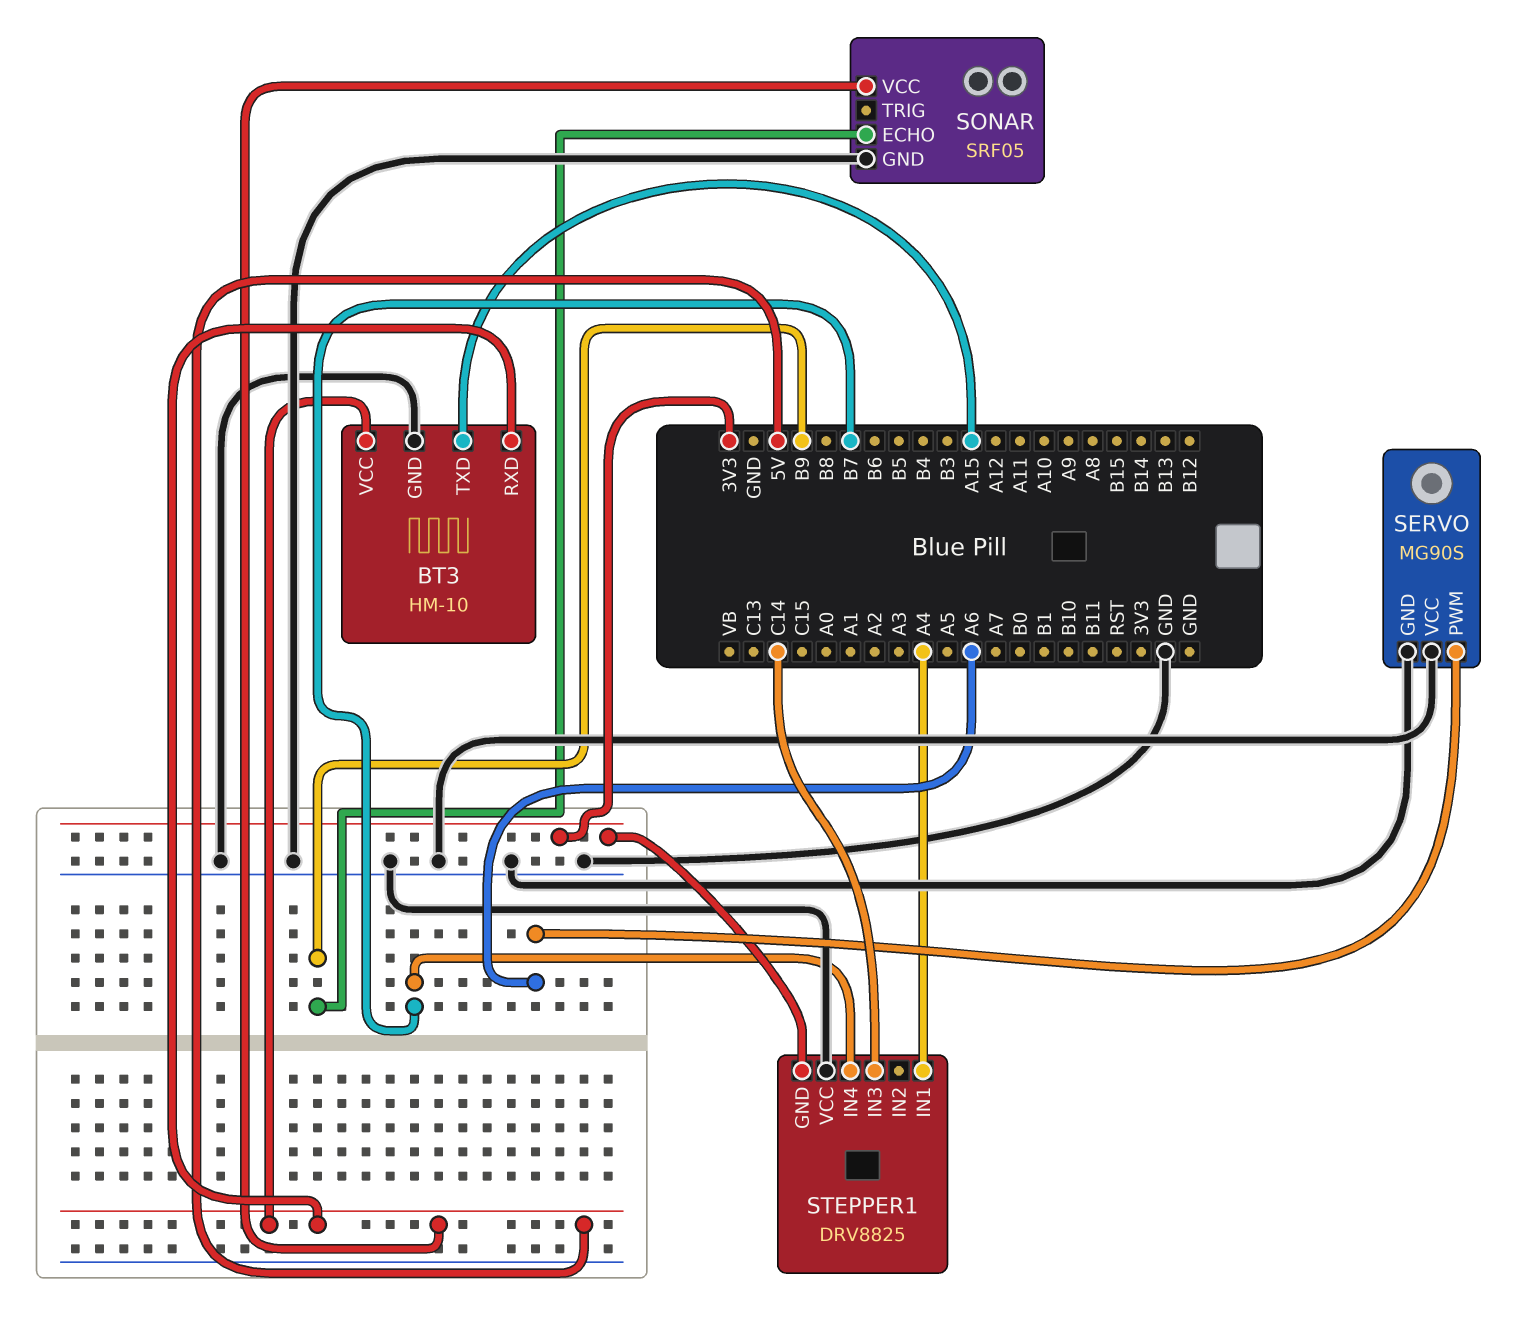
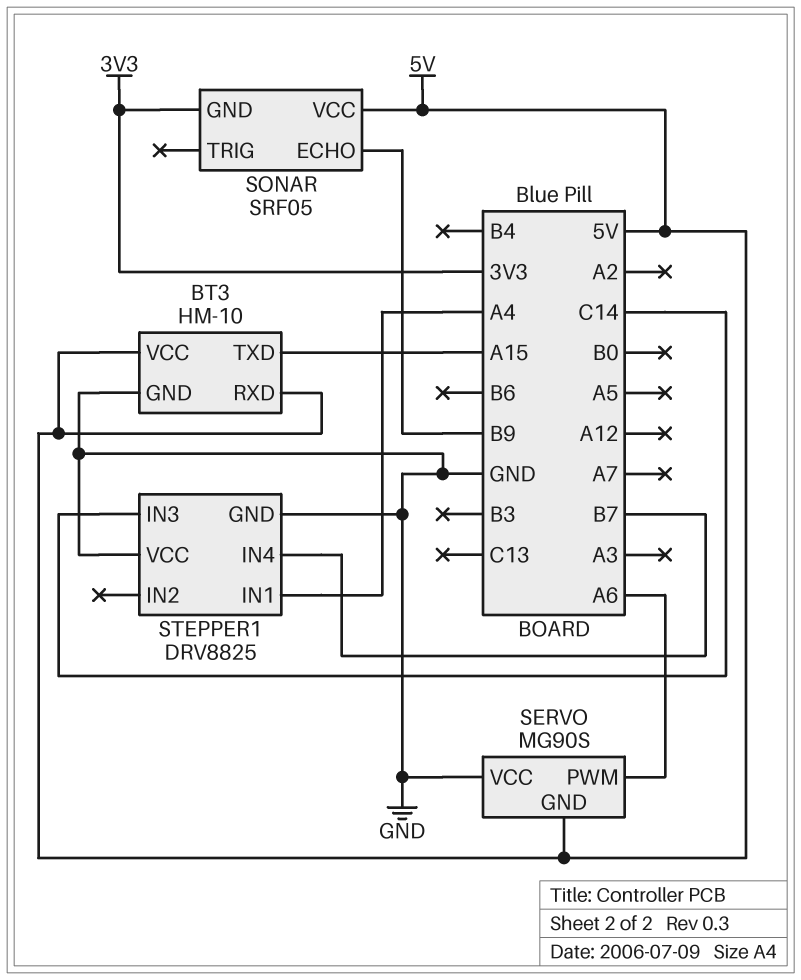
SERVO pin GND: GND -> 5V
SONAR pin GND: GND -> 3V3
STEPPER1 pin GND: 3V3 -> GND

